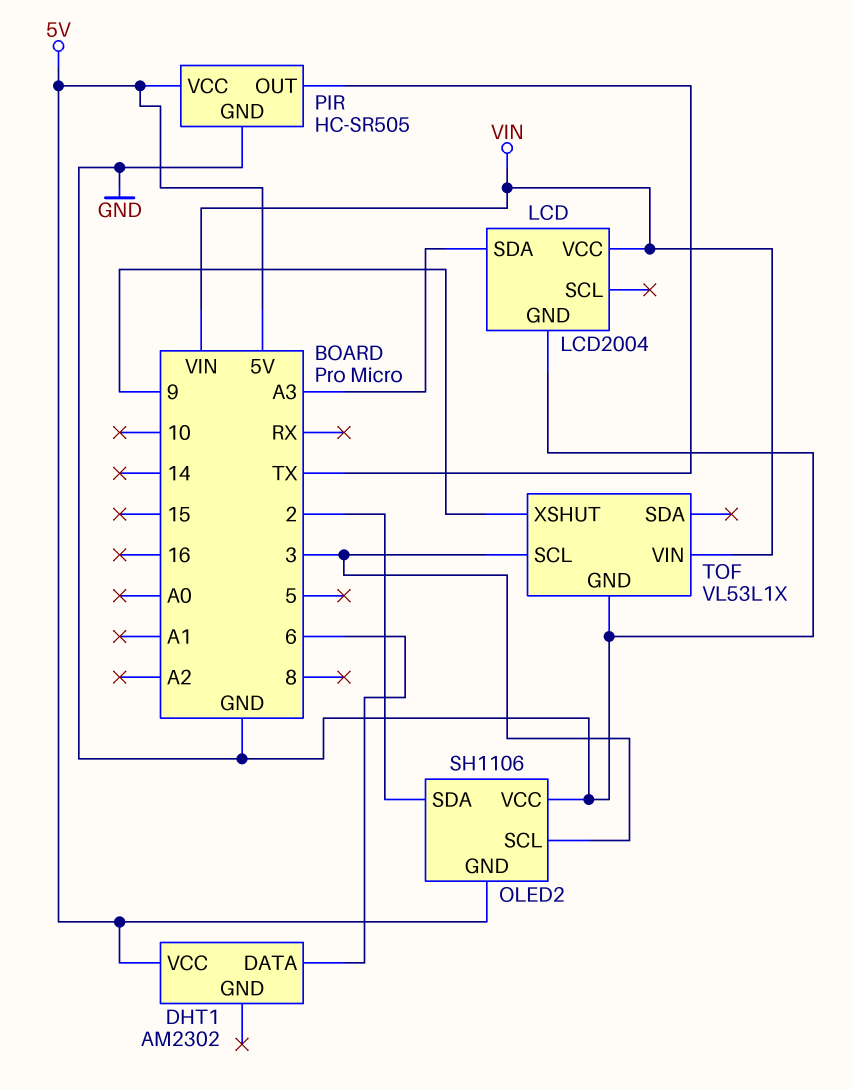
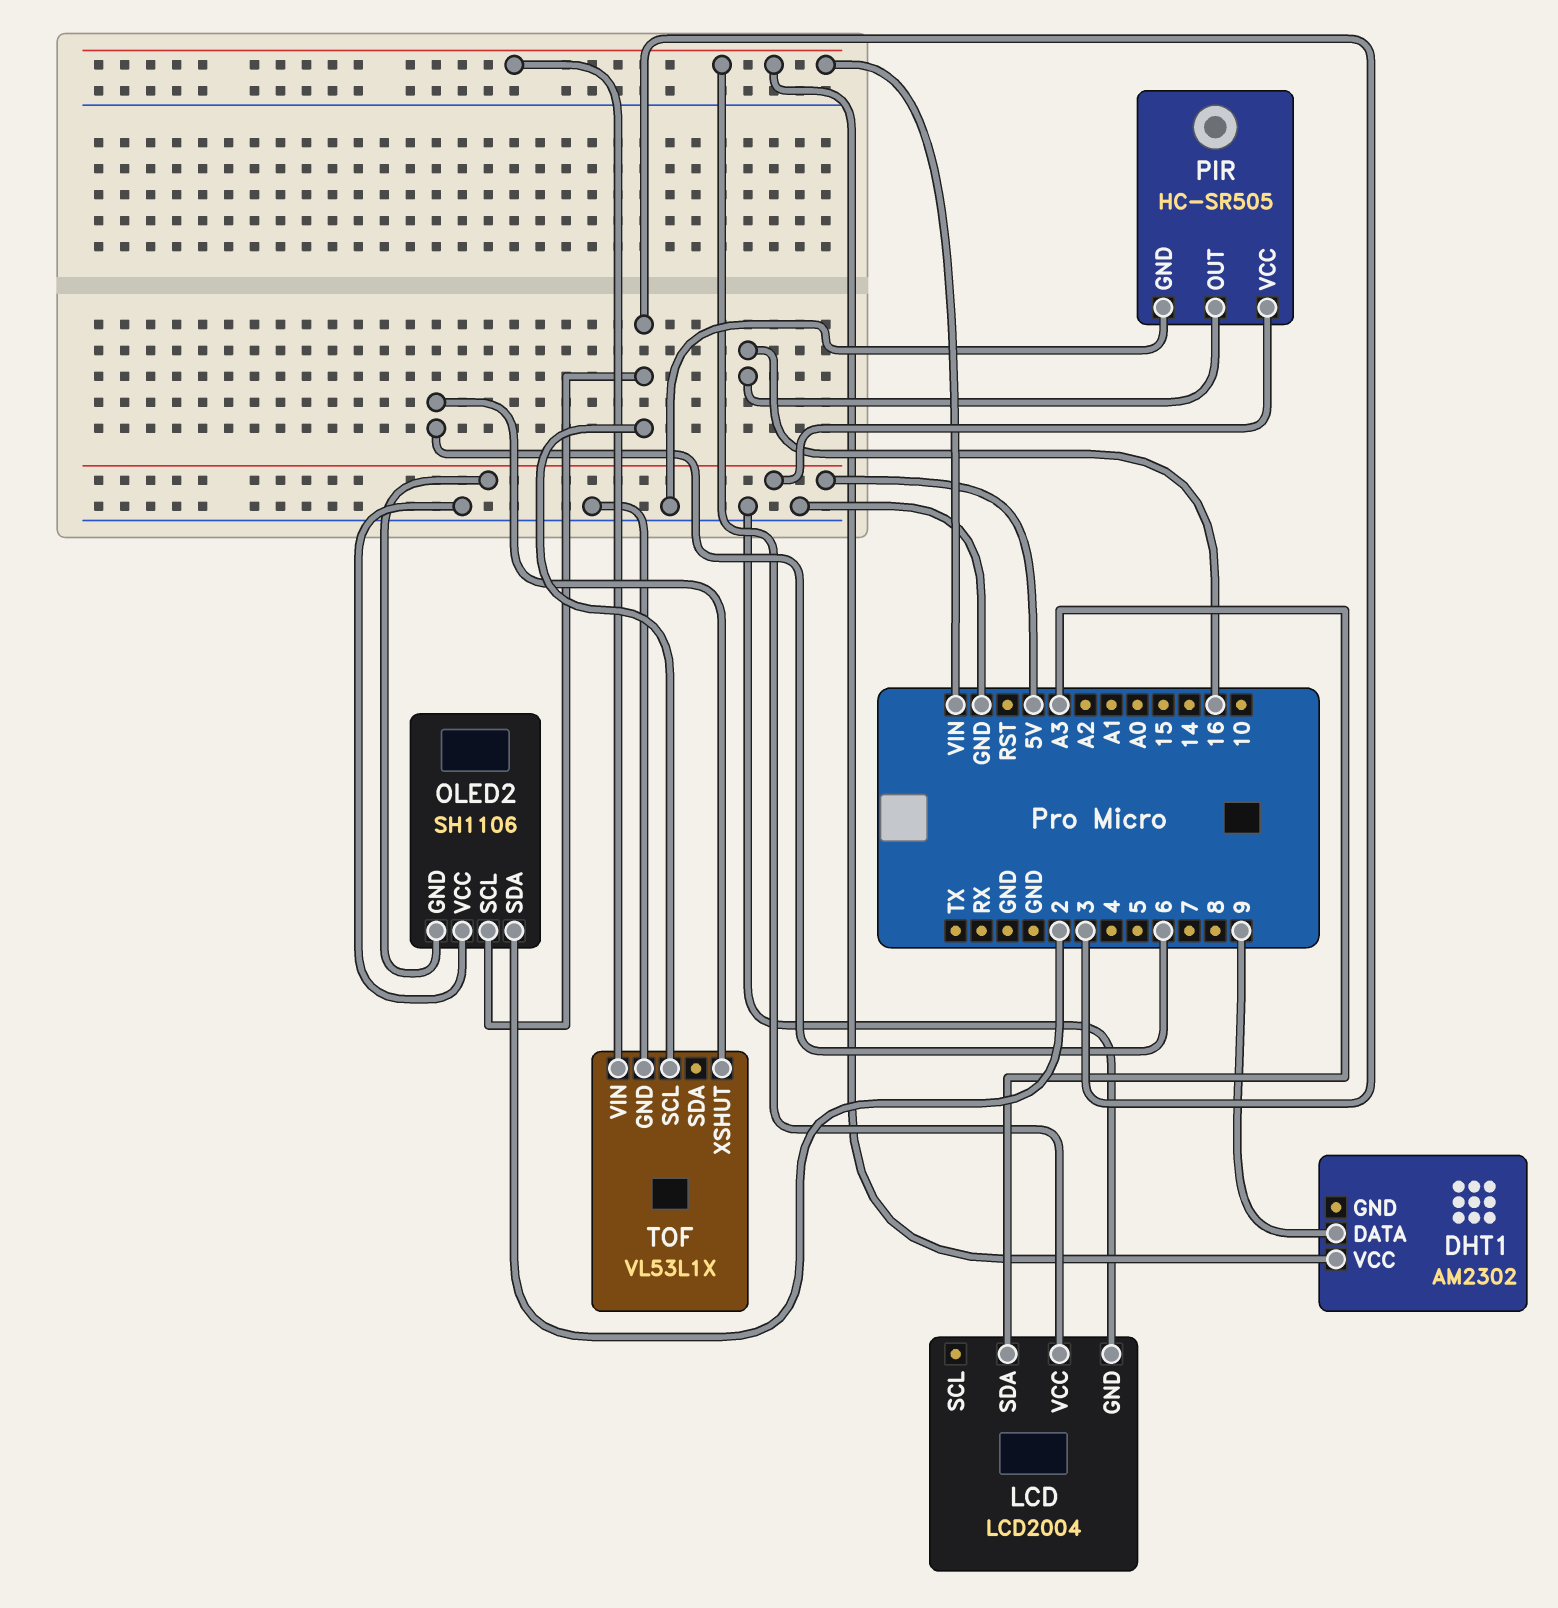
DHT1 pin DATA: 6 -> 9
DHT1 pin VCC: 5V -> VIN
PIR pin OUT: TX -> 16
TOF pin XSHUT: 9 -> 6

